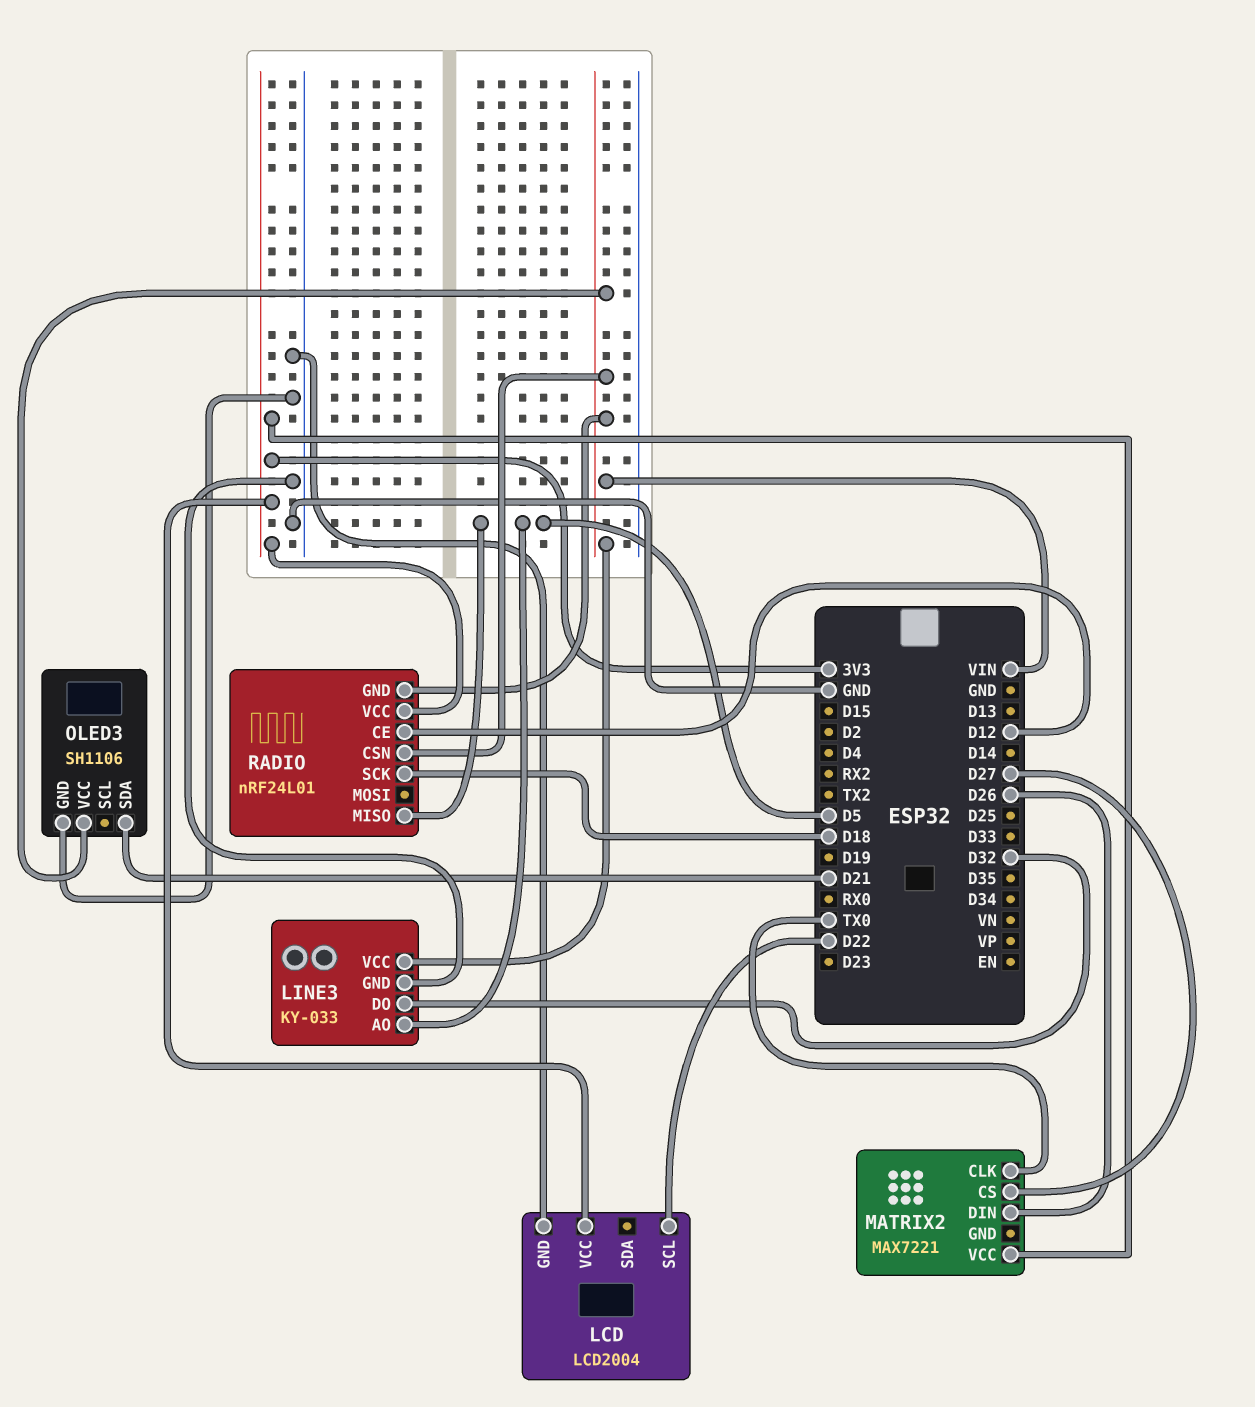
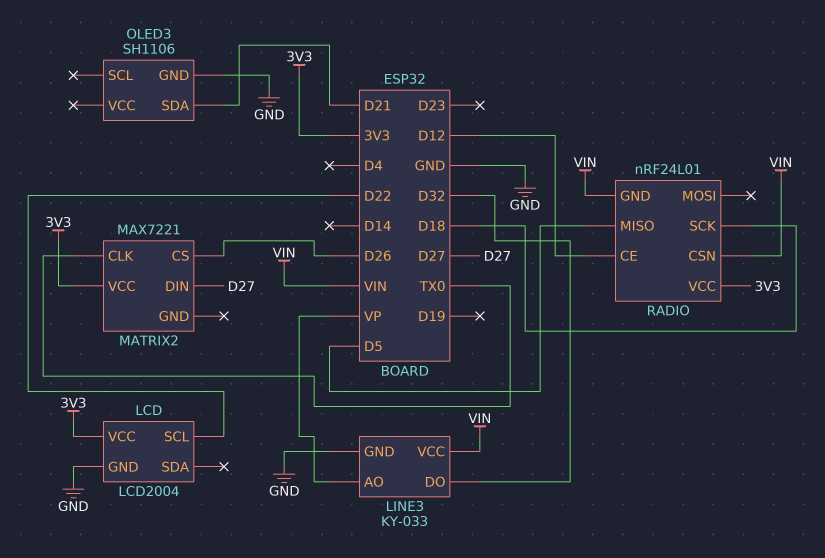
LINE3 pin AO: D5 -> VP
MATRIX2 pin CS: D27 -> D26
MATRIX2 pin DIN: D26 -> D27
OLED3 pin VCC: VIN -> none

